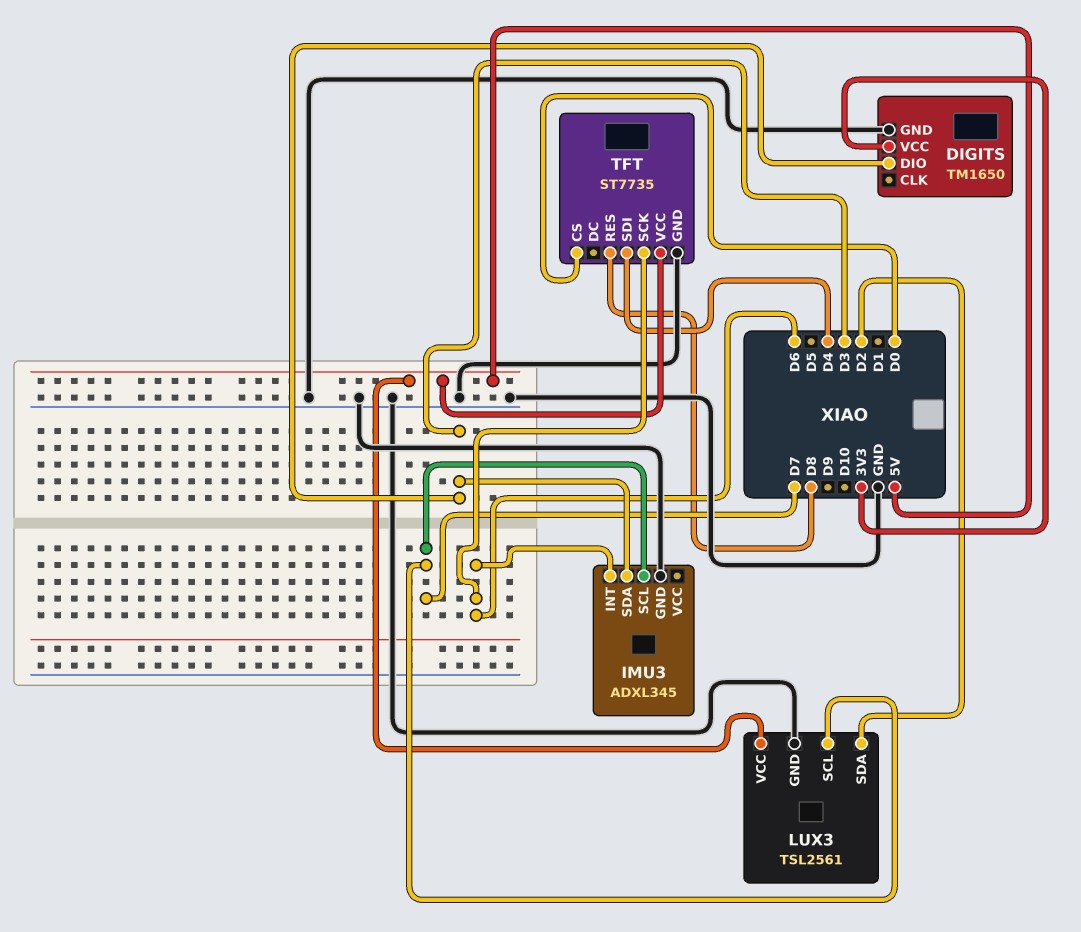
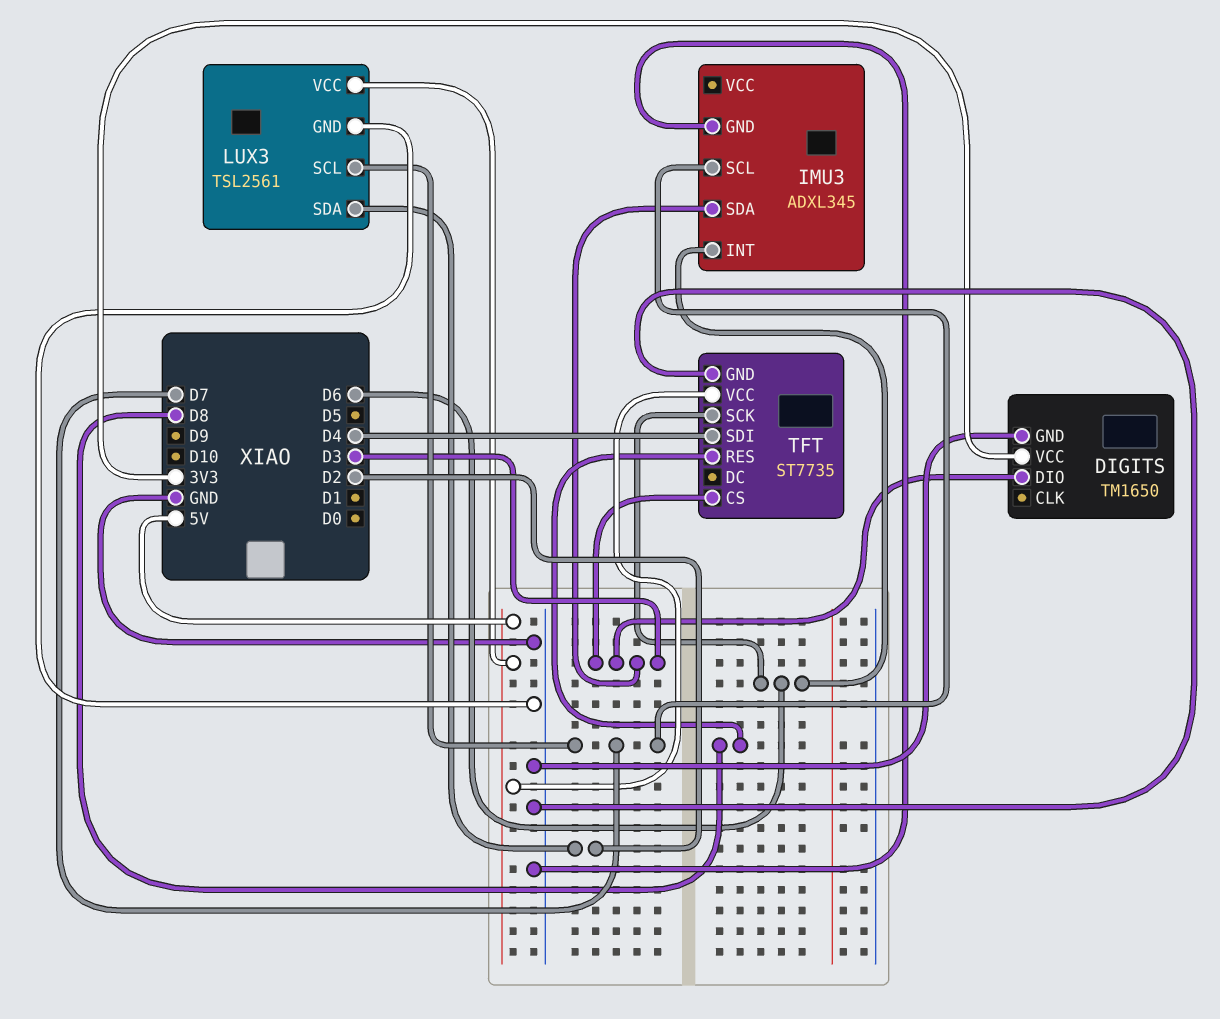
TFT pin CS: D0 -> D3

